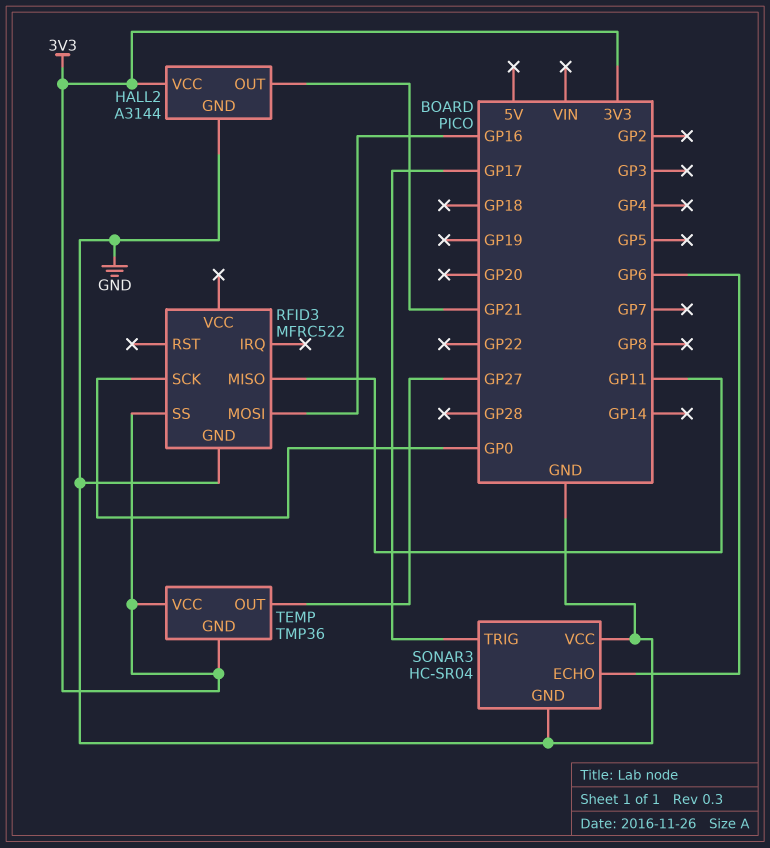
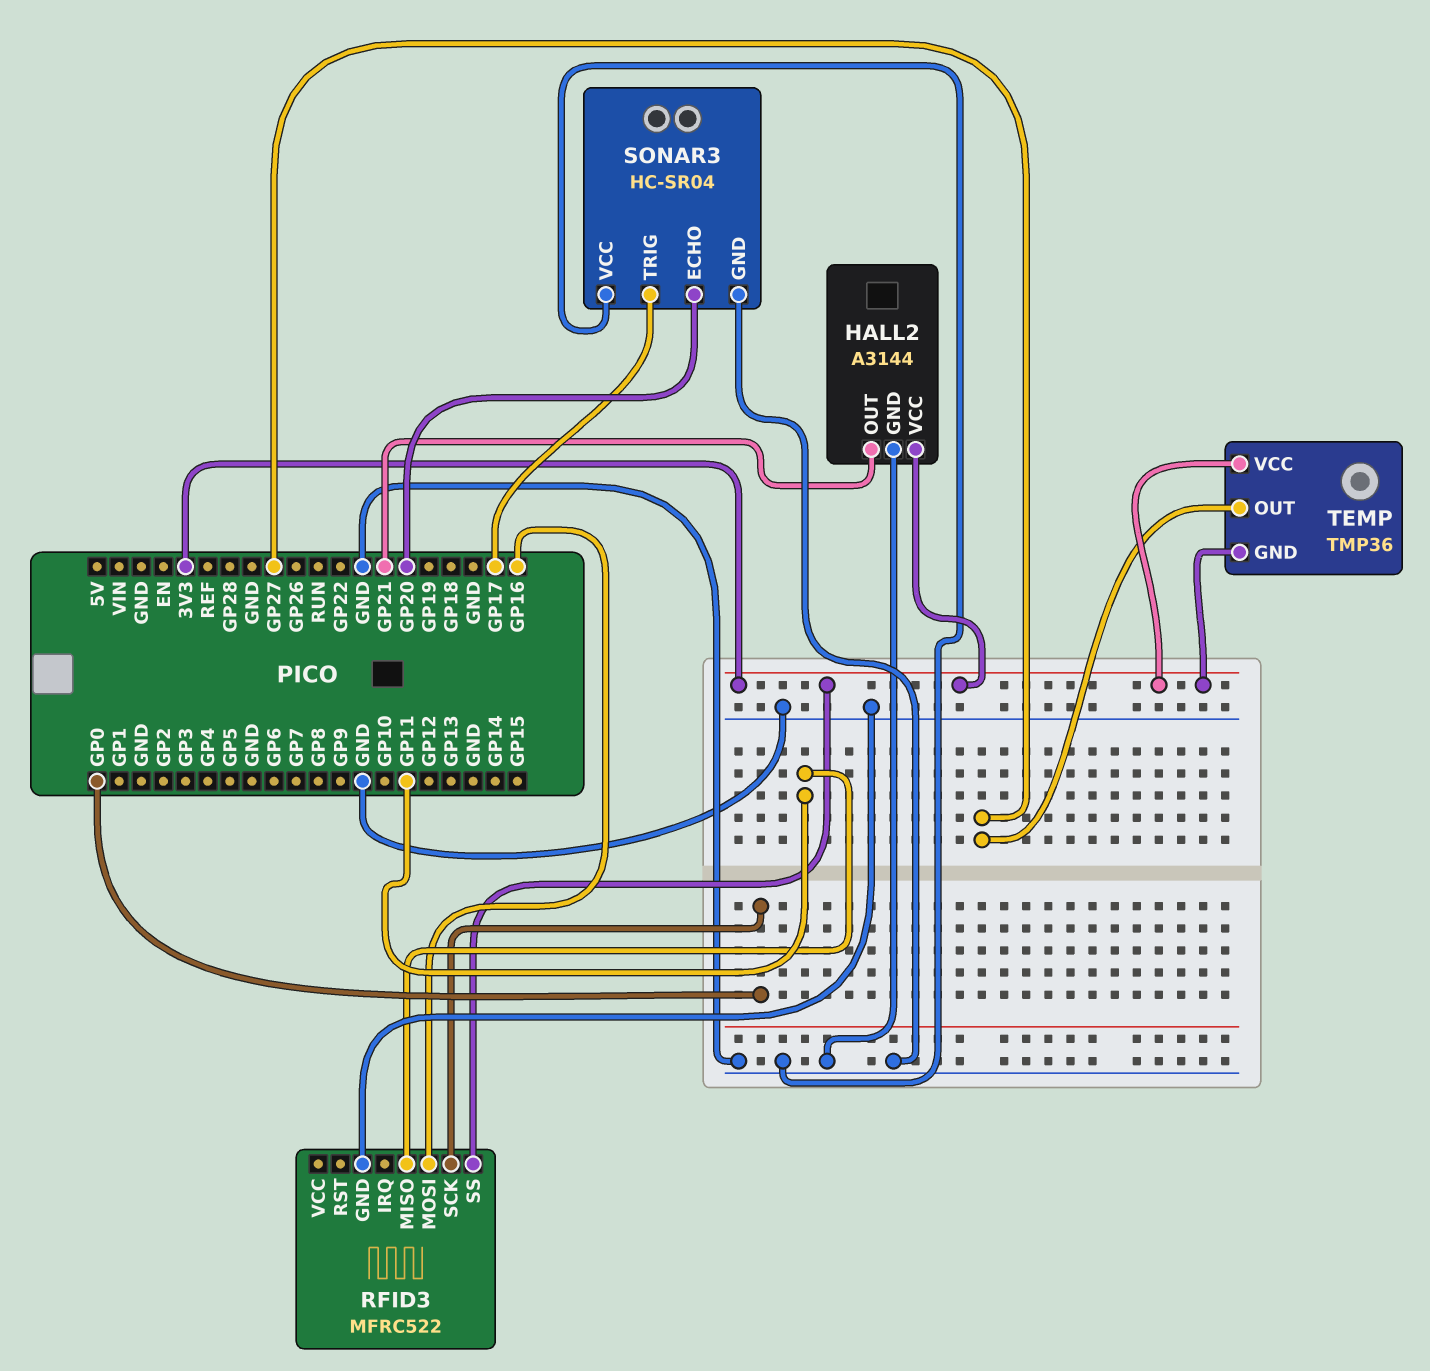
SONAR3 pin ECHO: GP6 -> GP20

